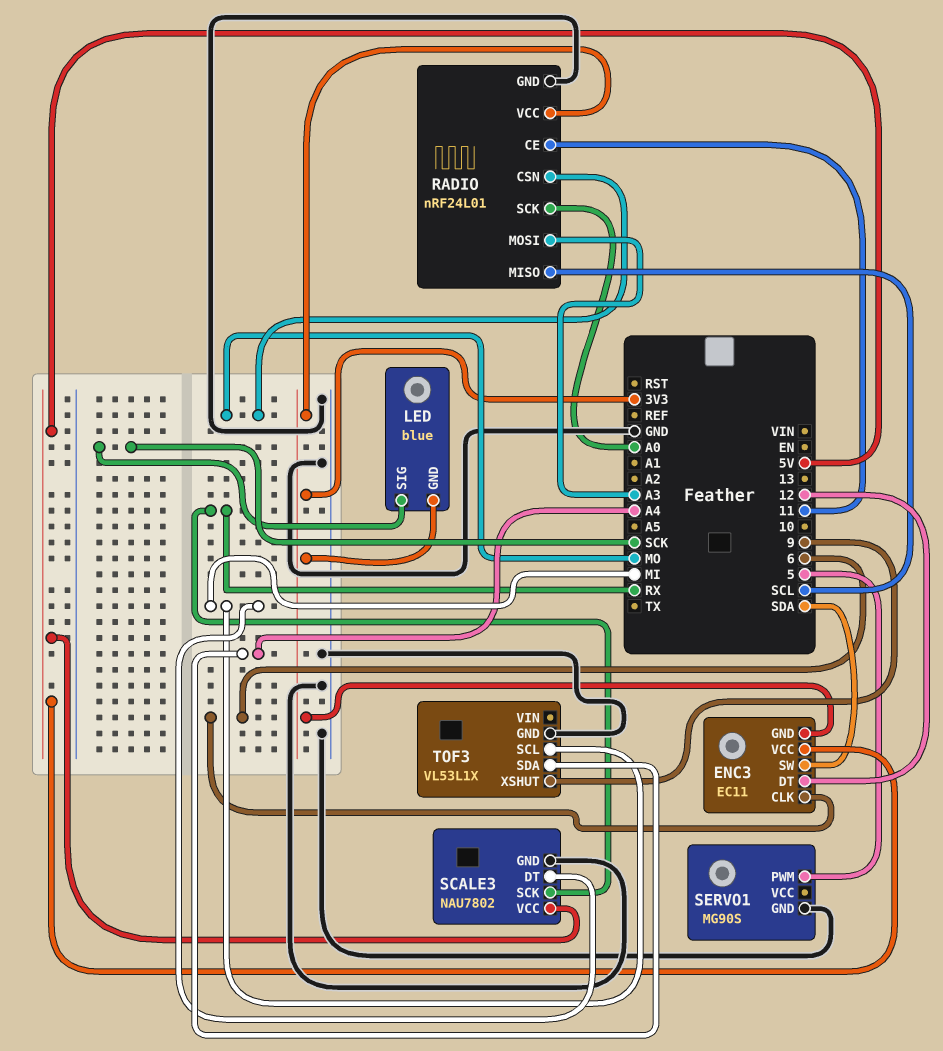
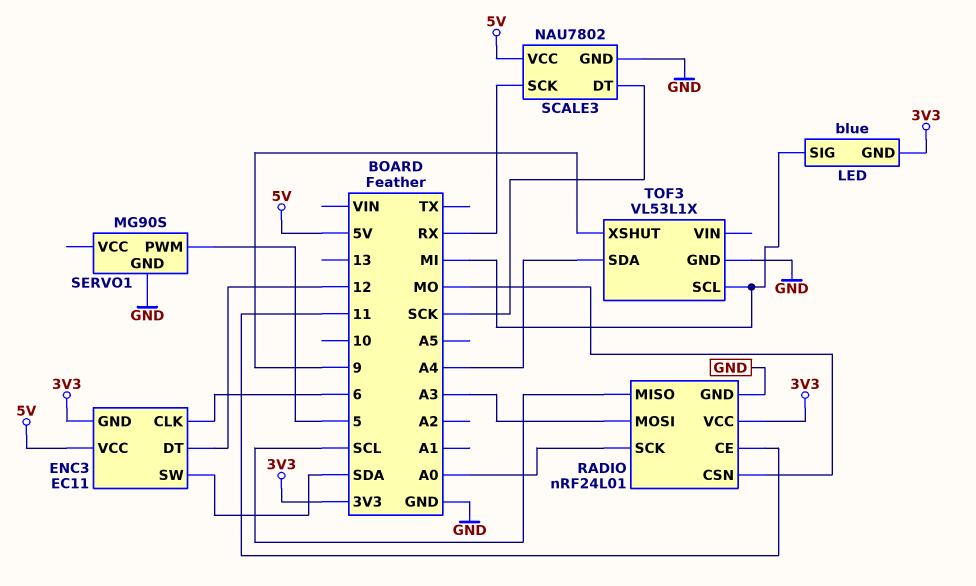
LED pin SIG: SCK -> MI
SCALE3 pin DT: MI -> SCK

